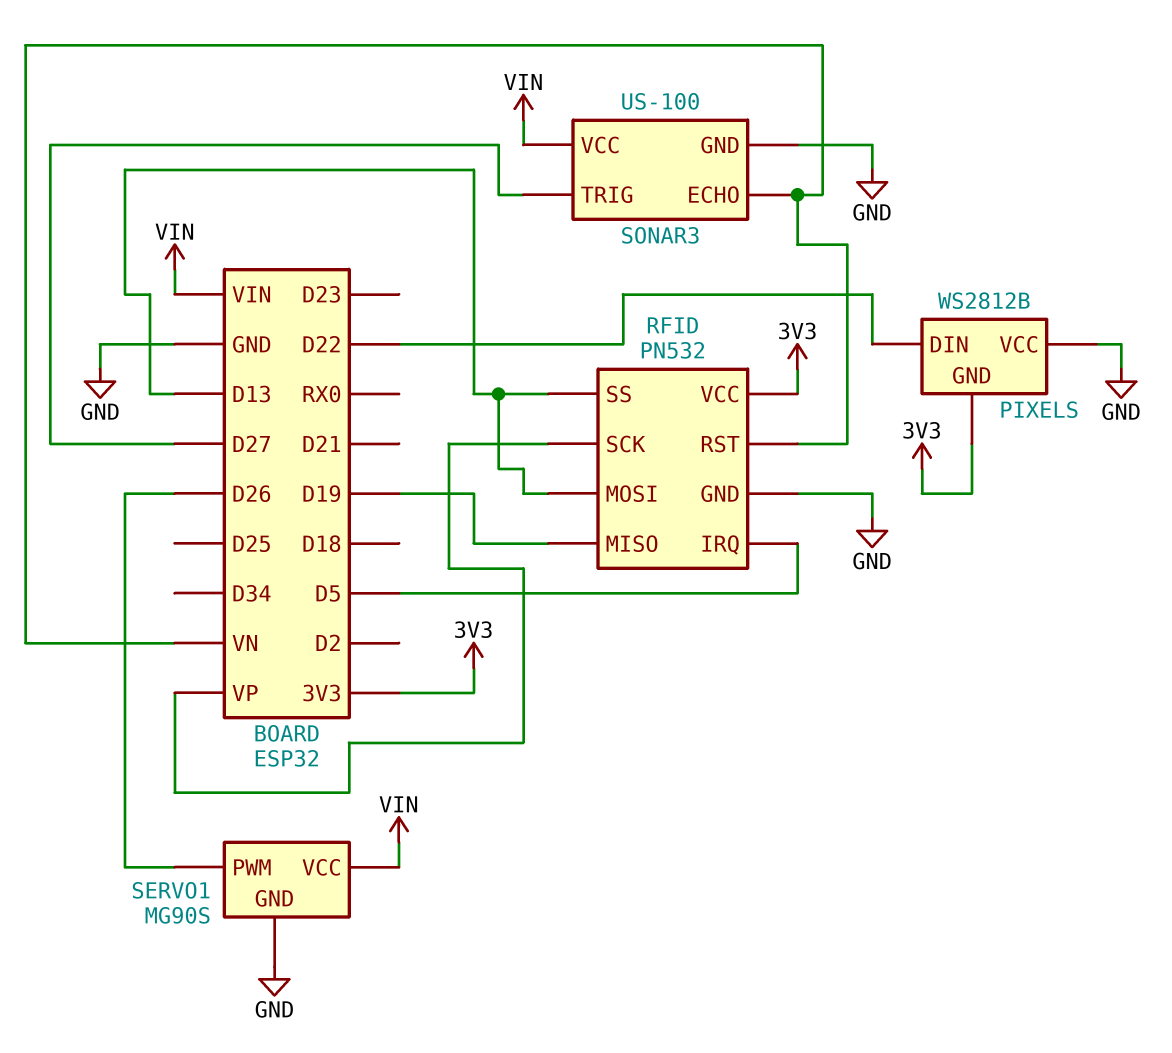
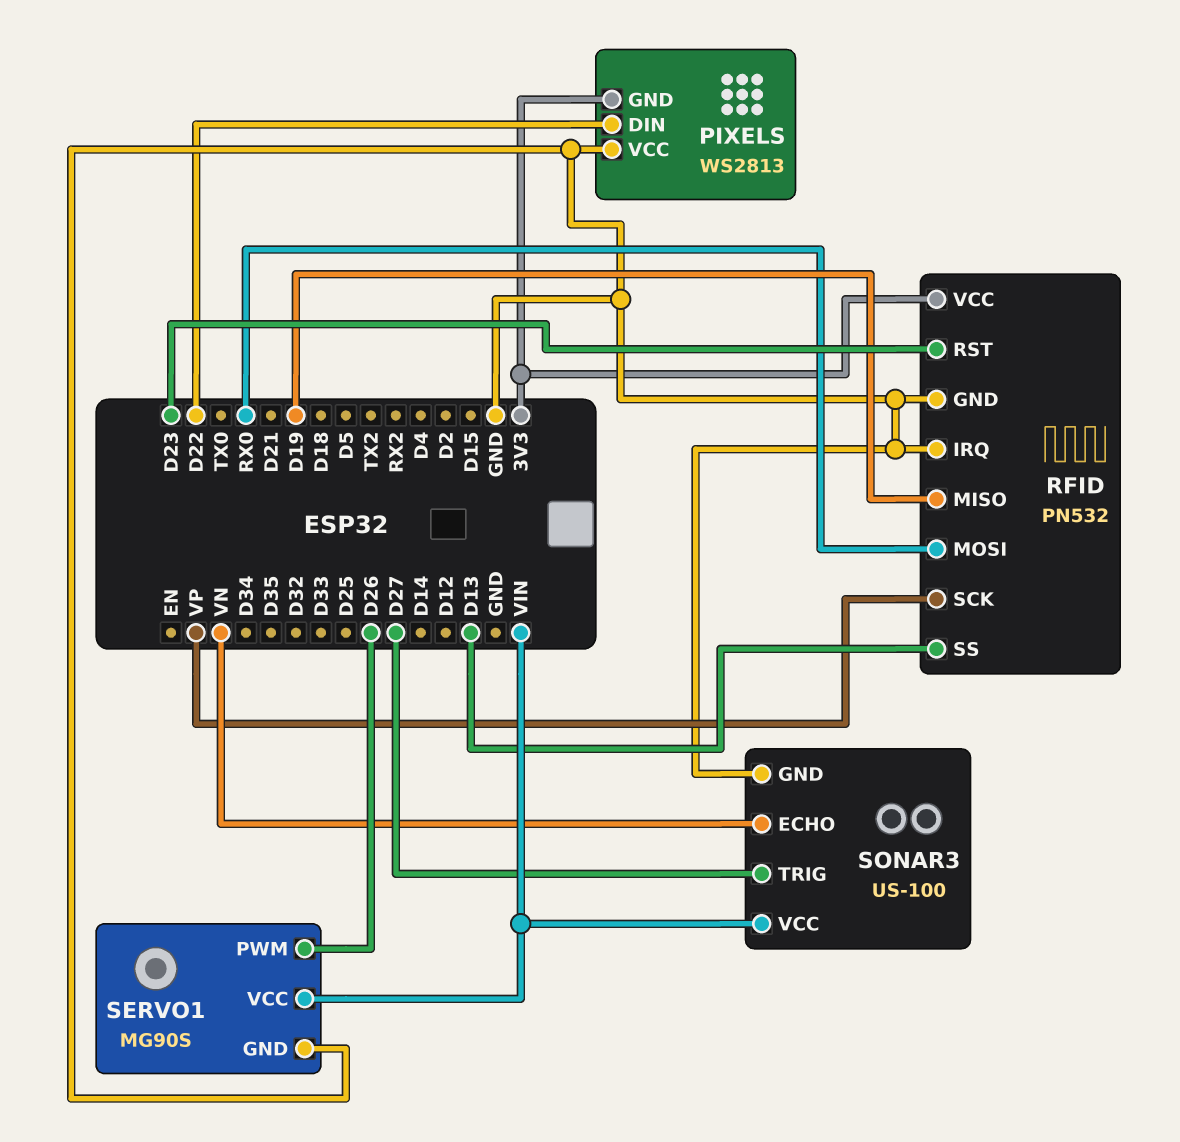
PIXELS: WS2812B -> WS2813
RFID pin IRQ: D5 -> GND
RFID pin MOSI: D13 -> RX0
RFID pin RST: VN -> D23

